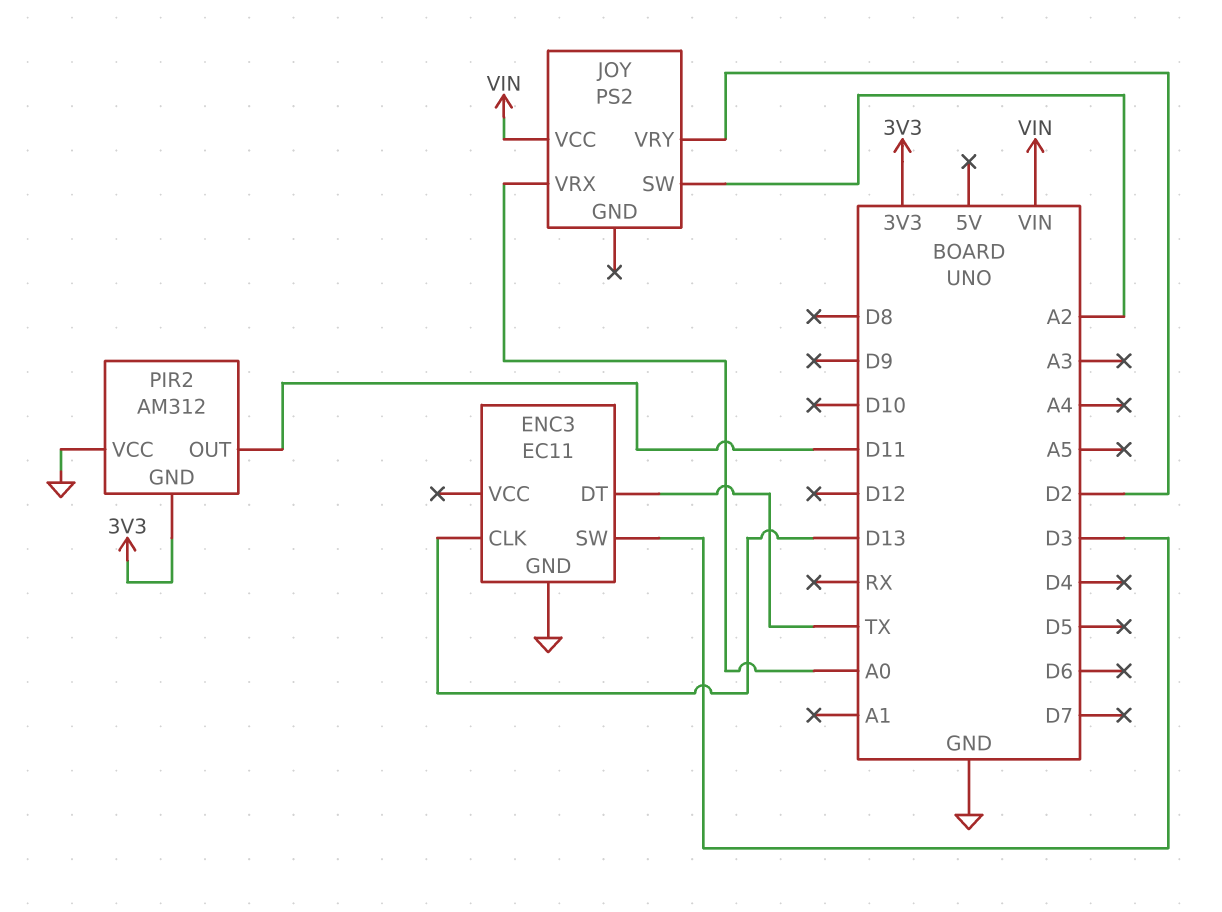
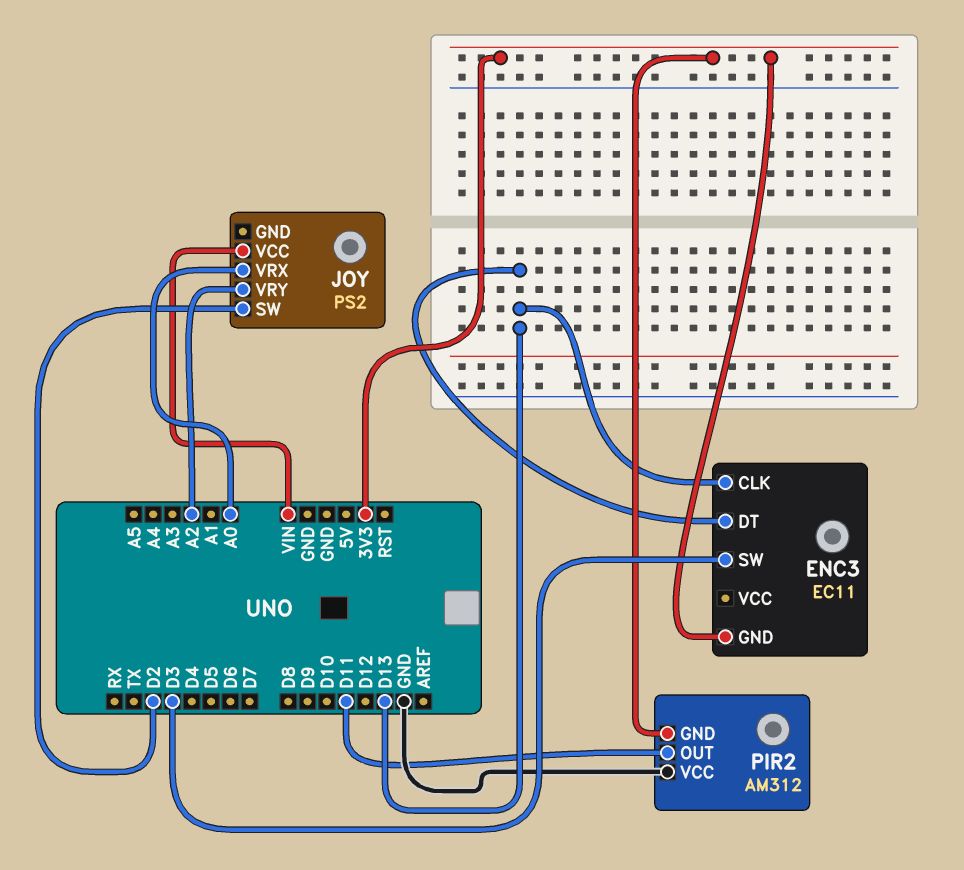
ENC3 pin DT: TX -> D13
ENC3 pin GND: GND -> 3V3
JOY pin SW: A2 -> D2
JOY pin VRY: D2 -> A2

